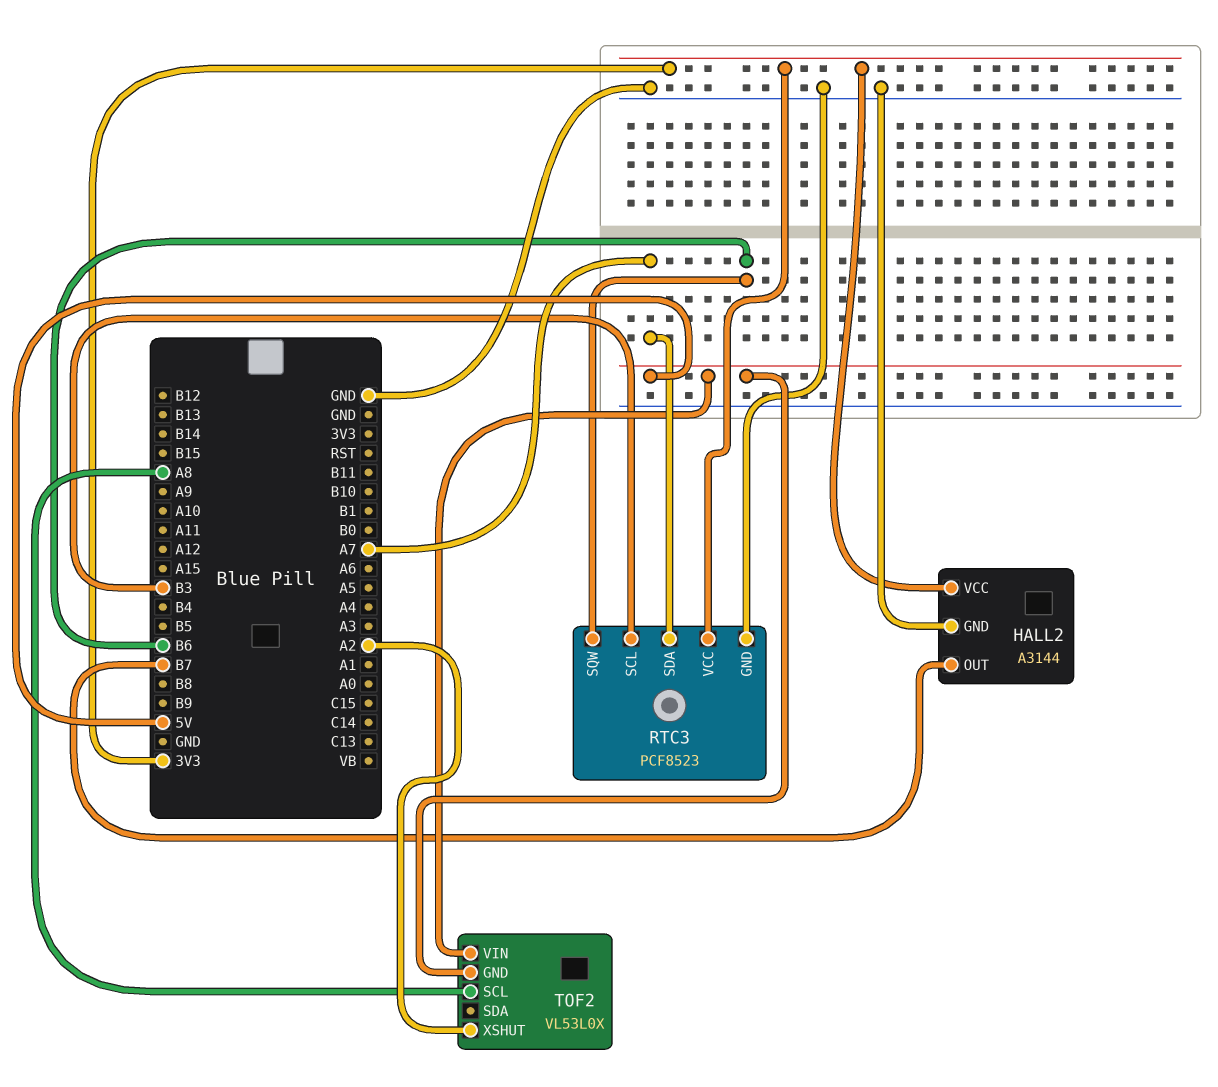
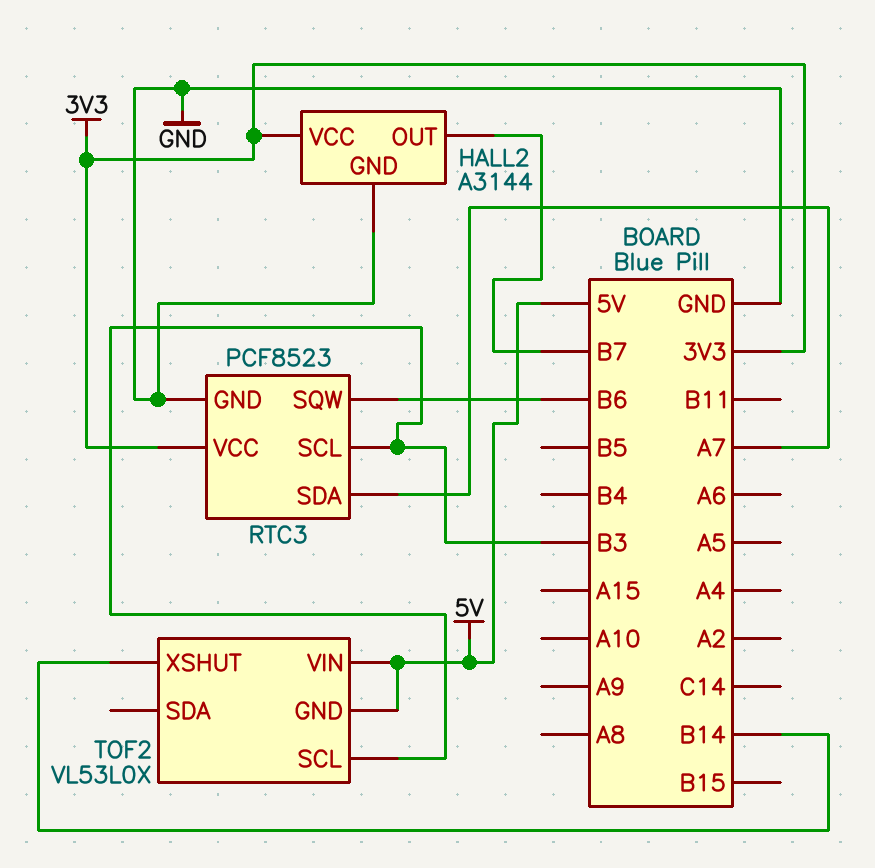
TOF2 pin SCL: A8 -> B3
TOF2 pin XSHUT: A2 -> B14

